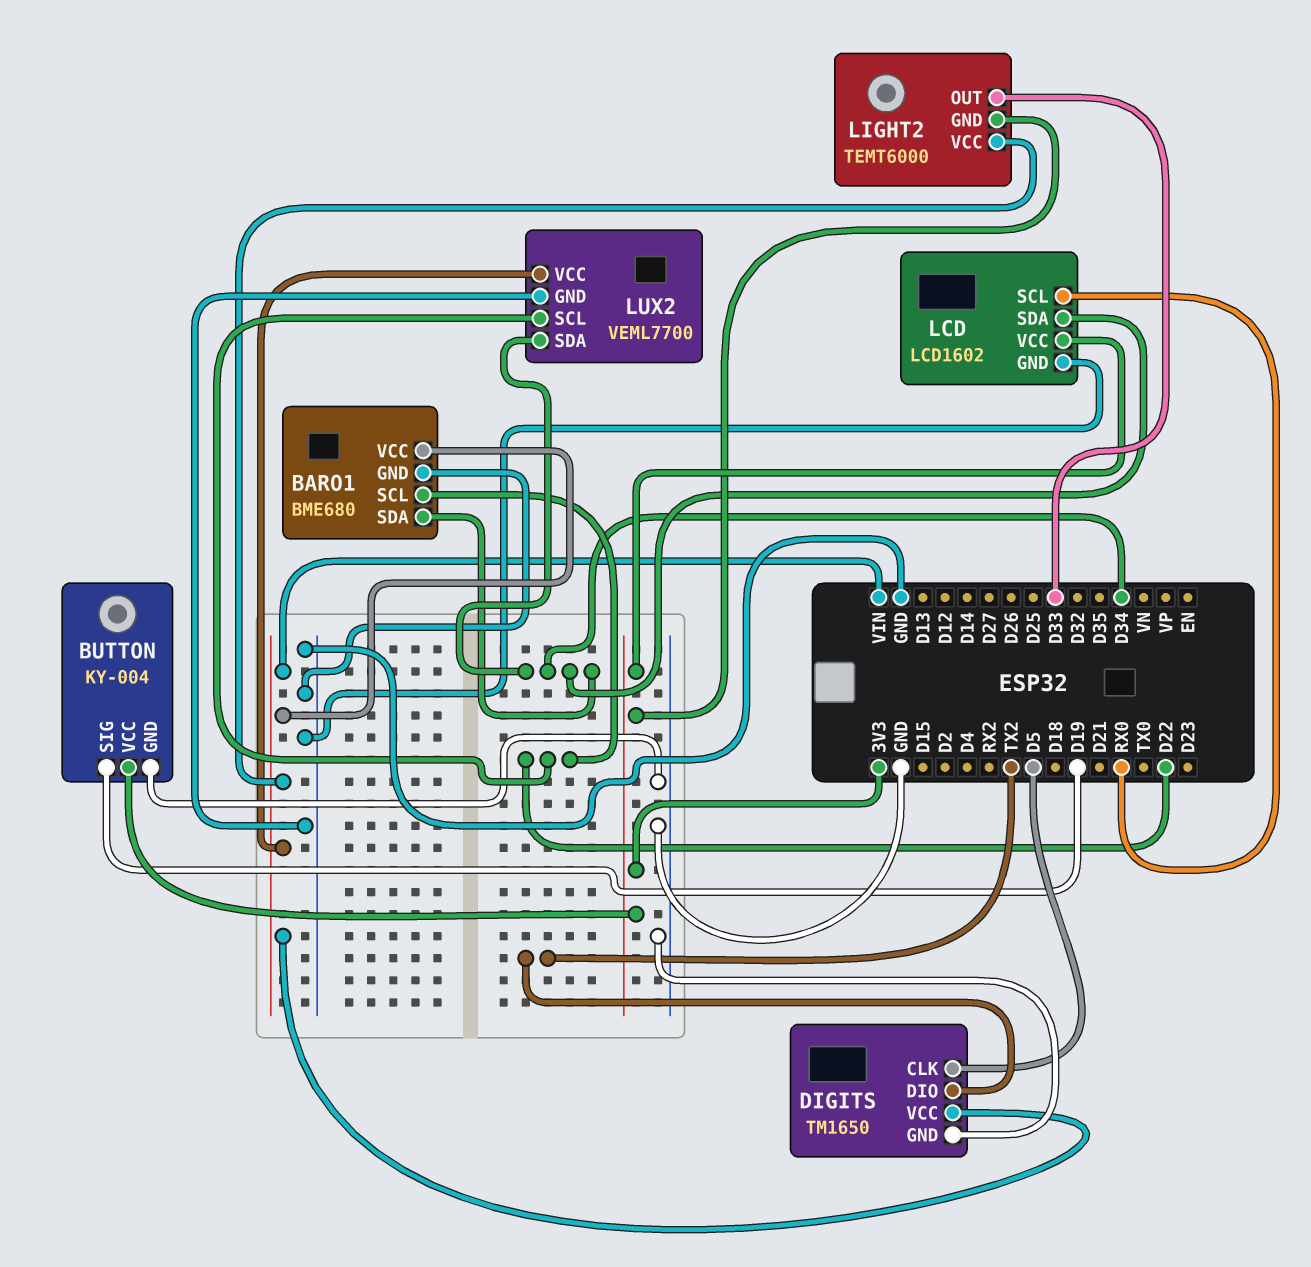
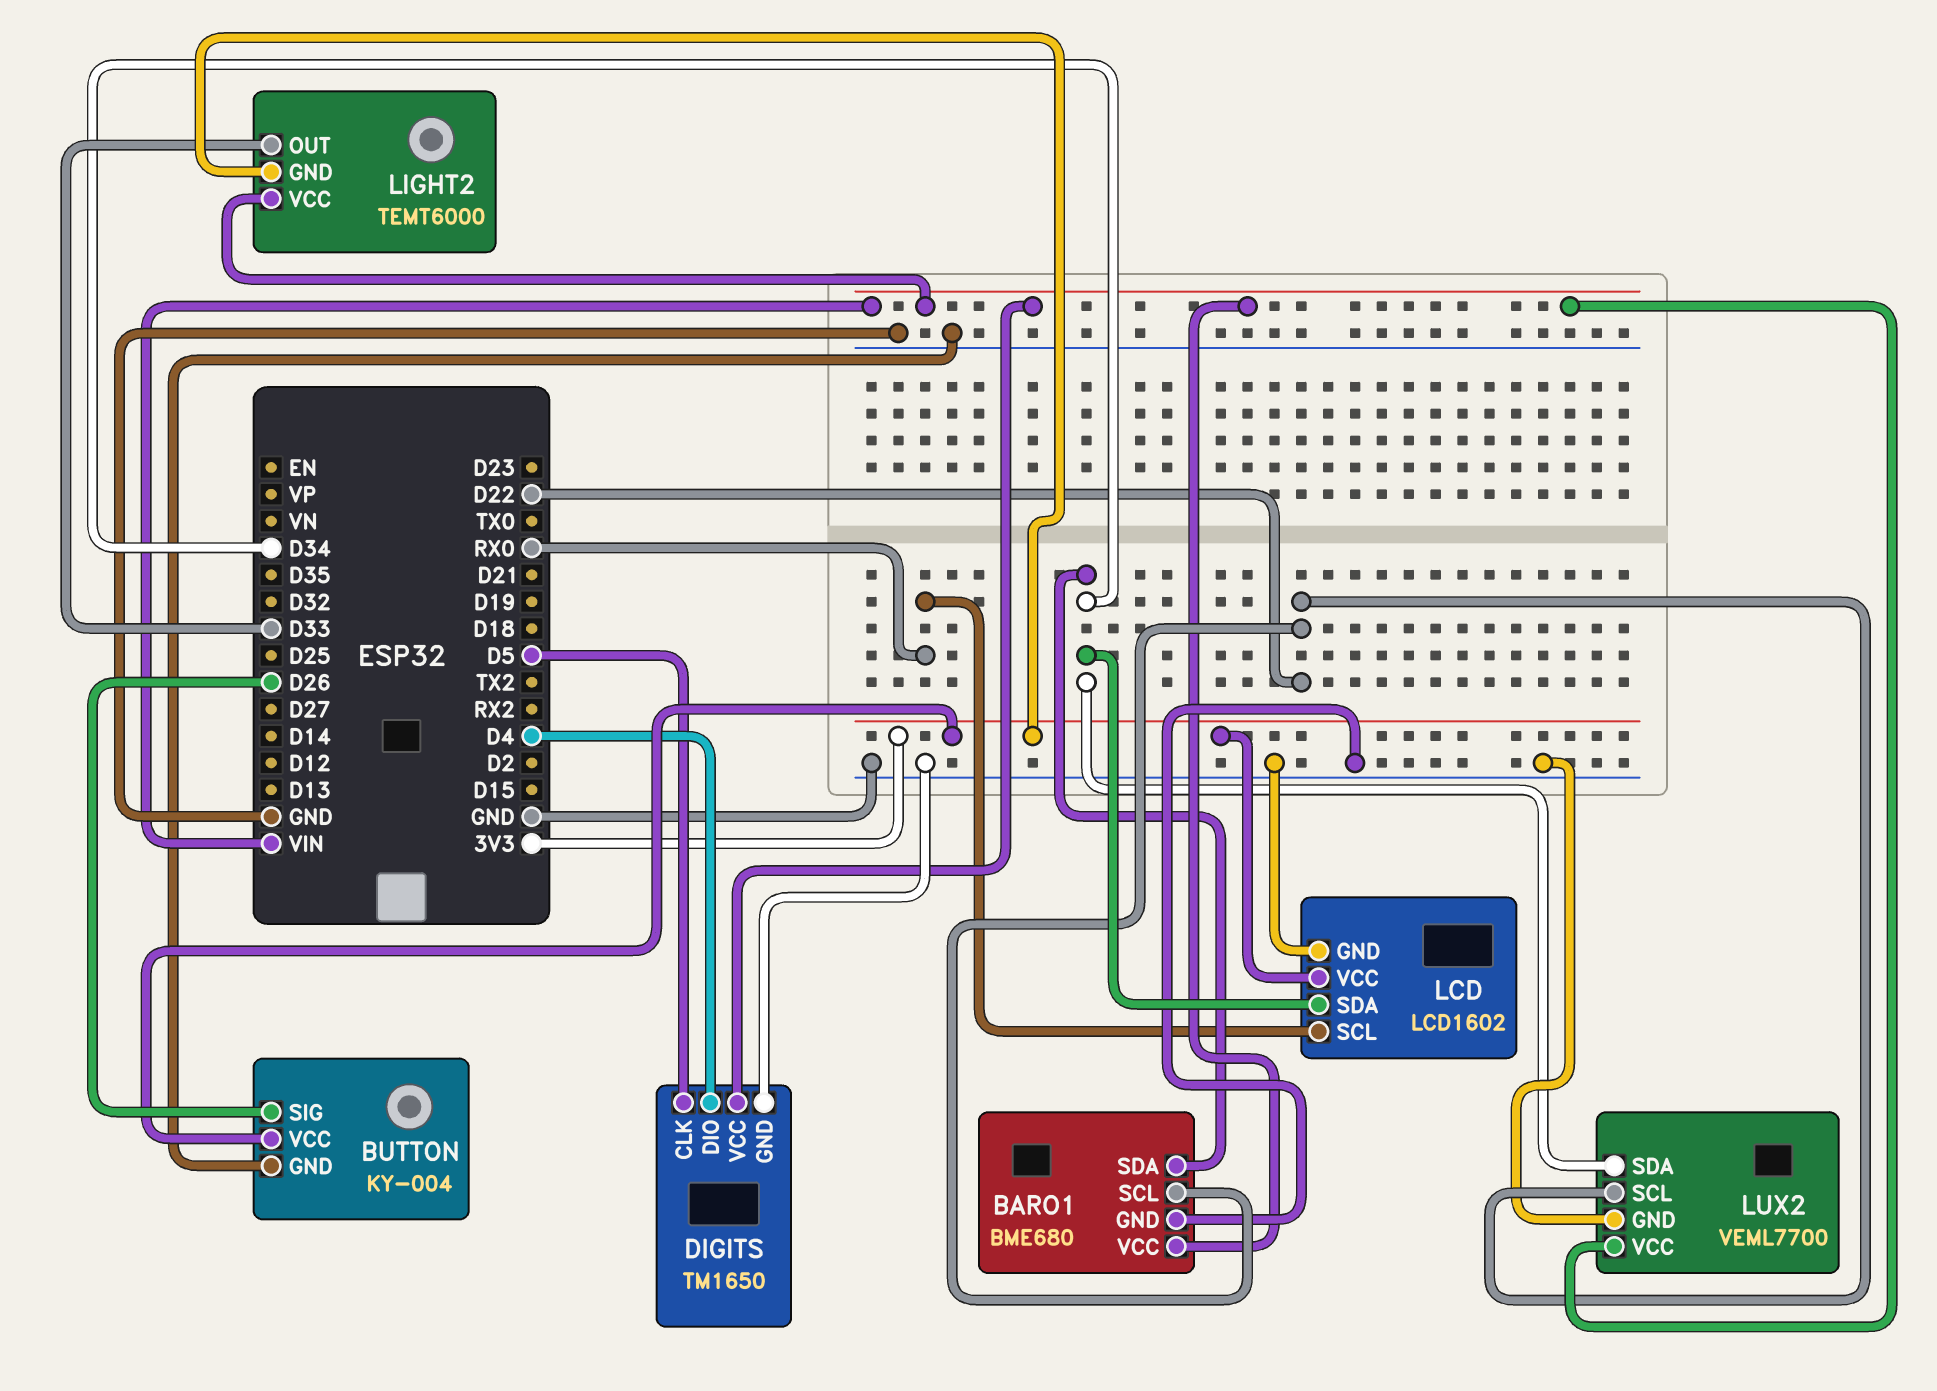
BUTTON pin SIG: D19 -> D26
DIGITS pin DIO: TX2 -> D4

